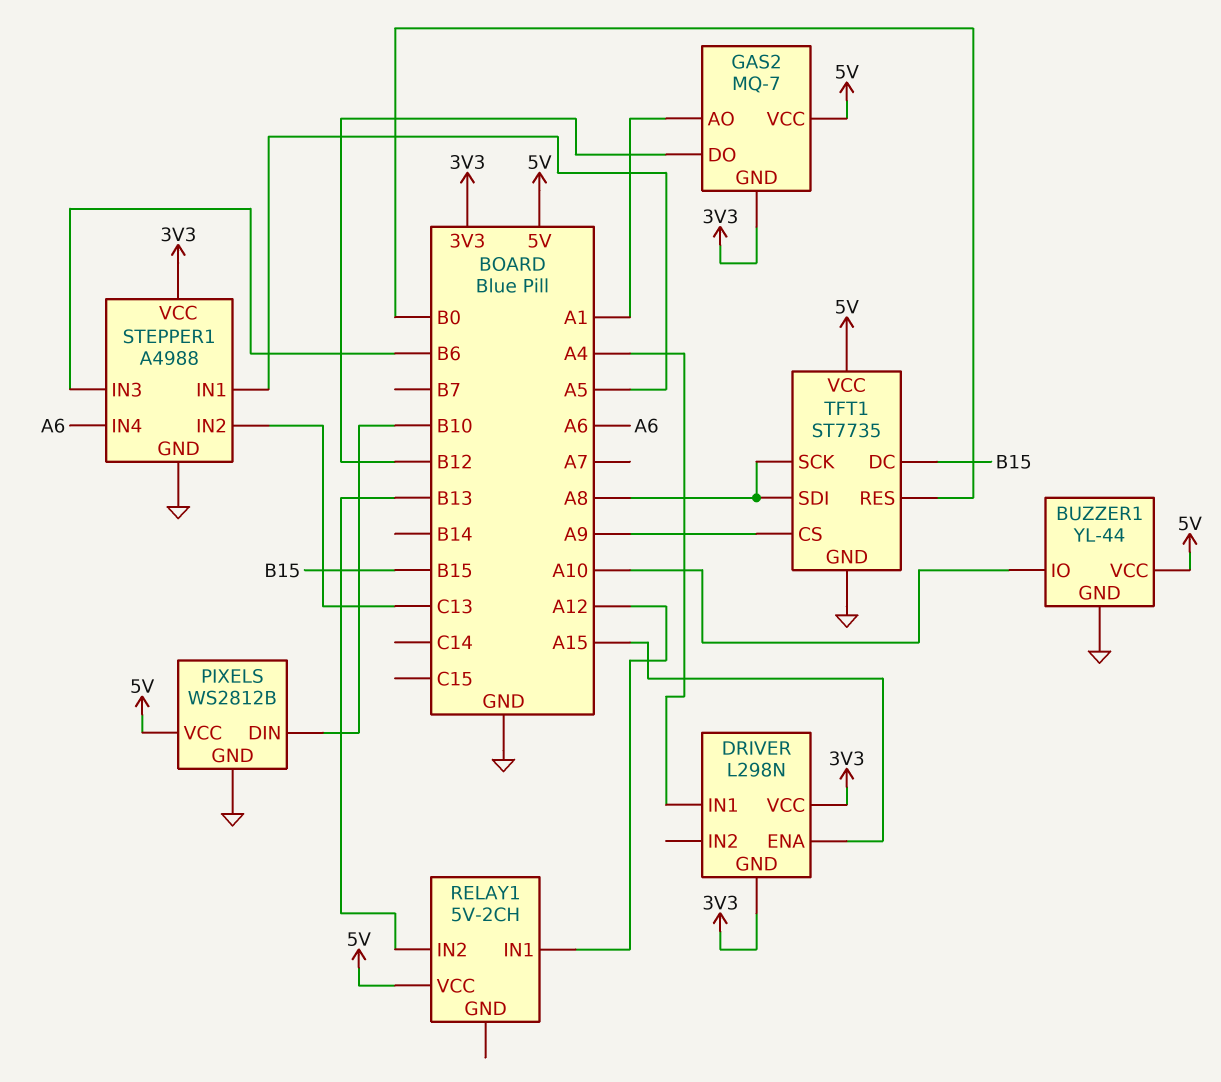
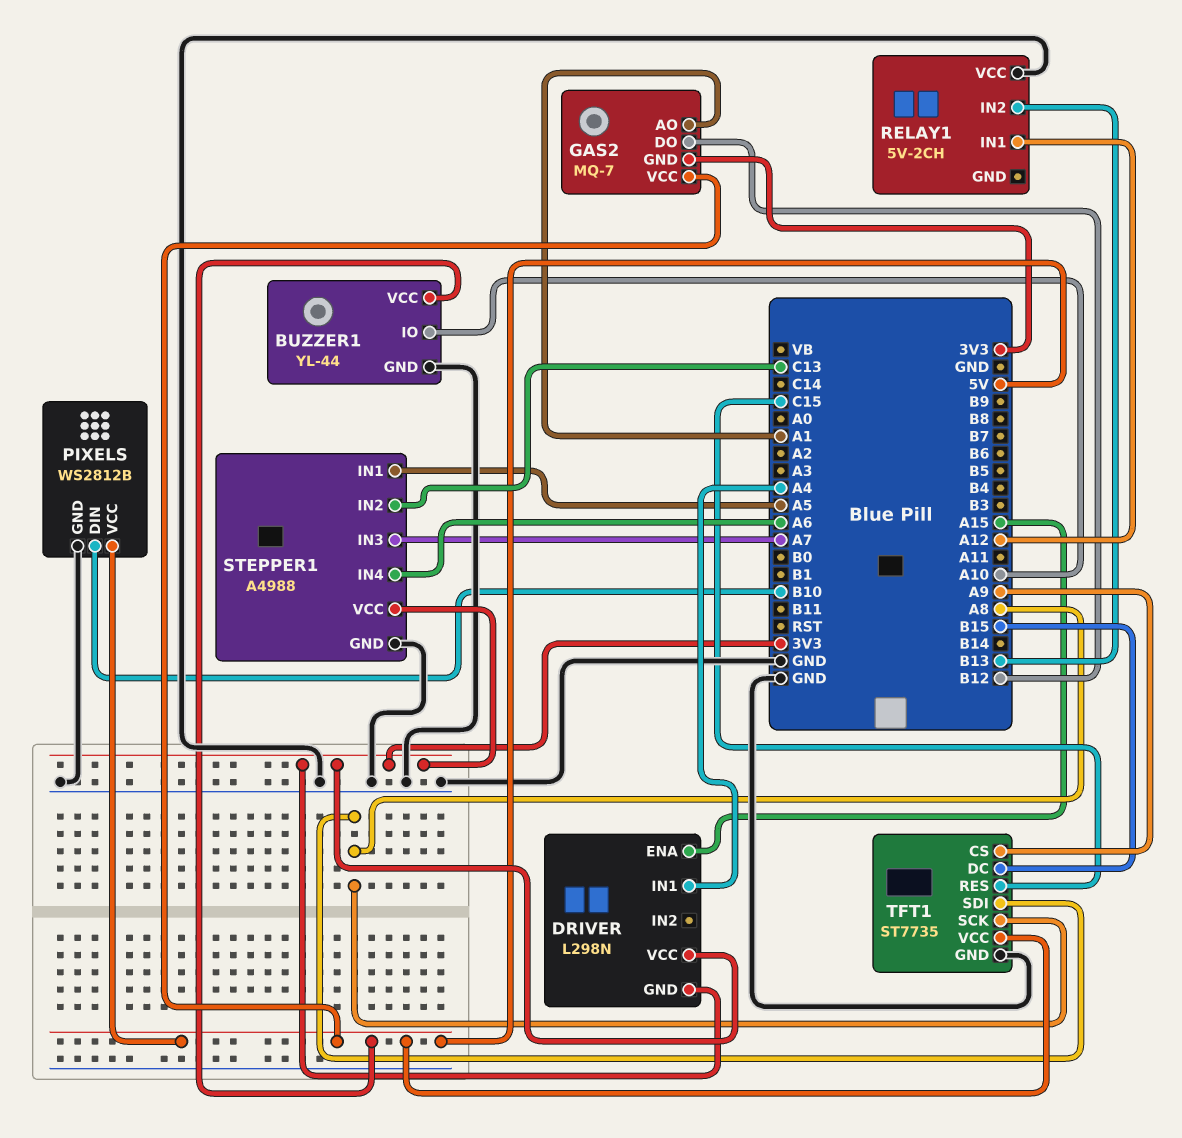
RELAY1 pin VCC: 5V -> GND
STEPPER1 pin IN3: B6 -> A7
TFT1 pin RES: B0 -> C15

